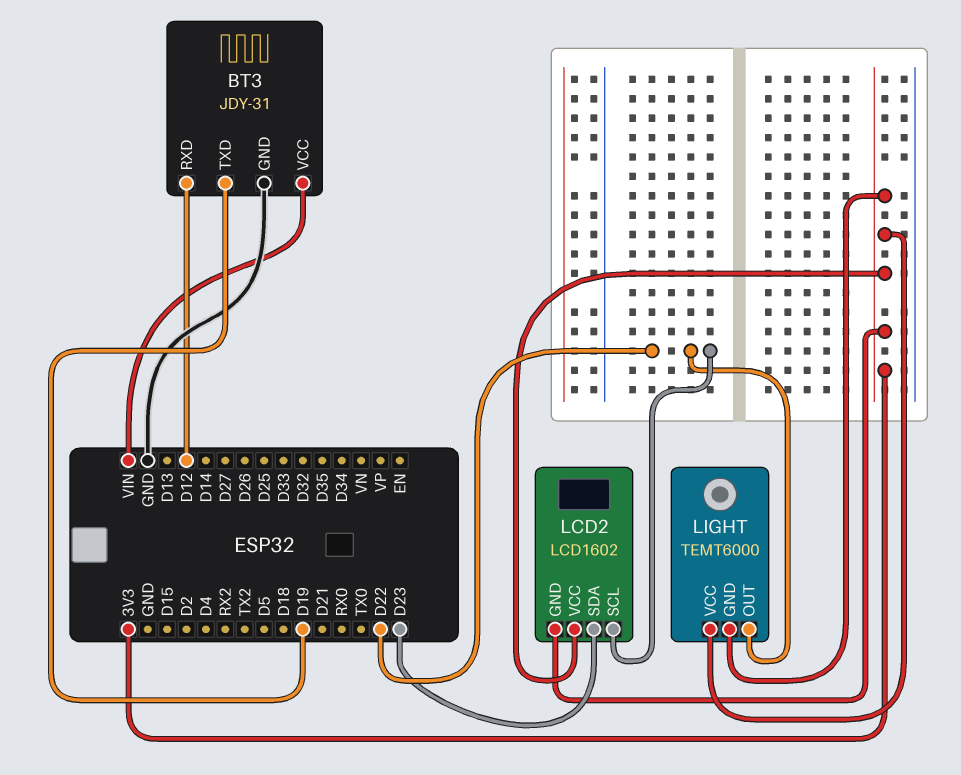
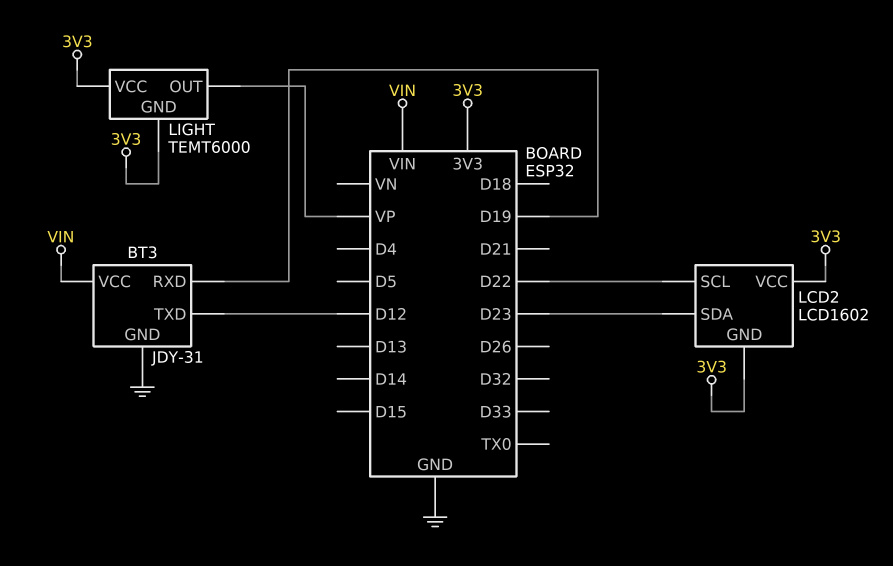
BT3 pin RXD: D12 -> D19
BT3 pin TXD: D19 -> D12
LIGHT pin OUT: D22 -> VP

